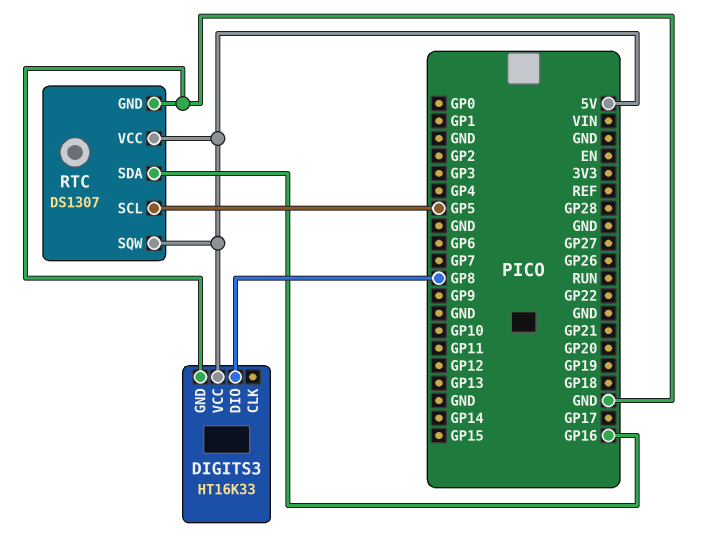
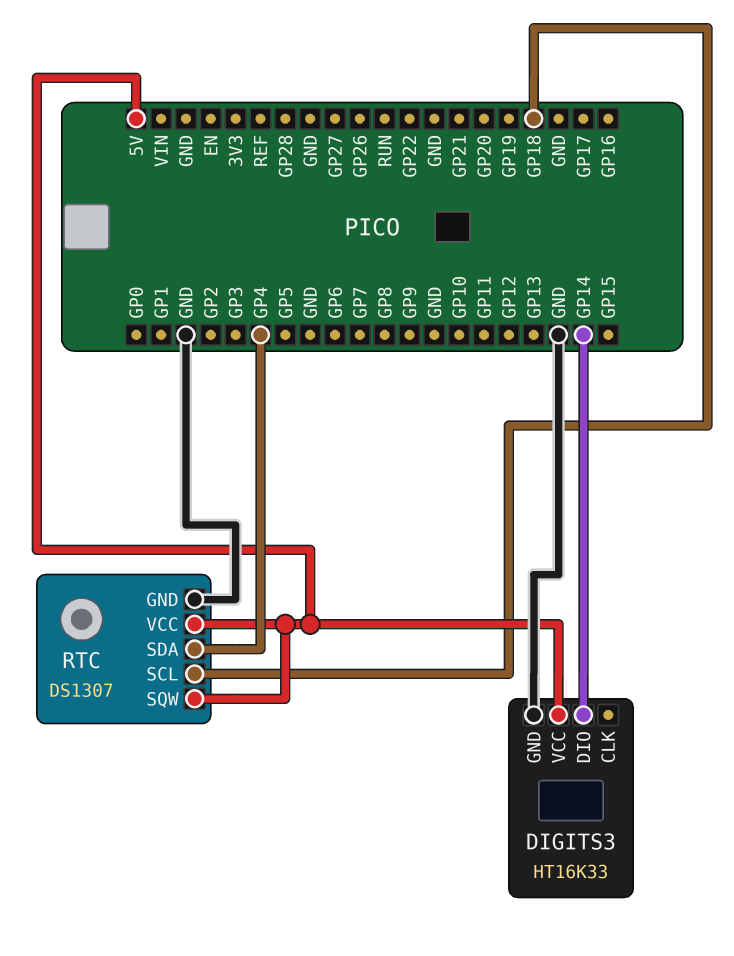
DIGITS3 pin DIO: GP8 -> GP14
RTC pin SCL: GP5 -> GP18
RTC pin SDA: GP16 -> GP4

